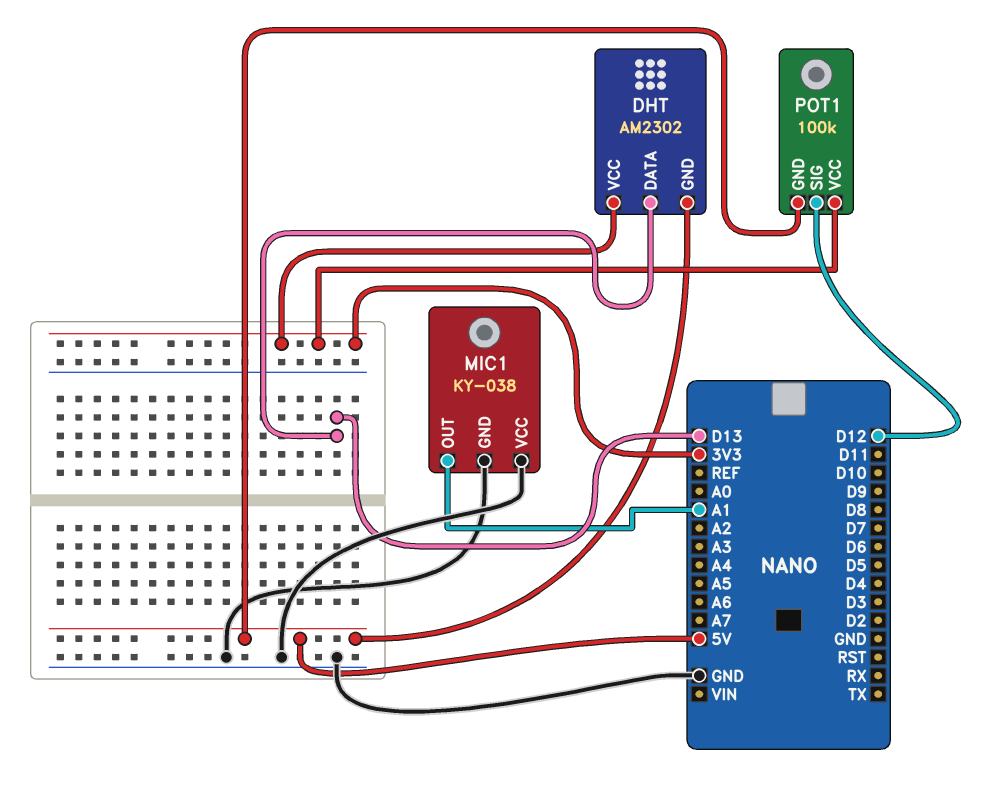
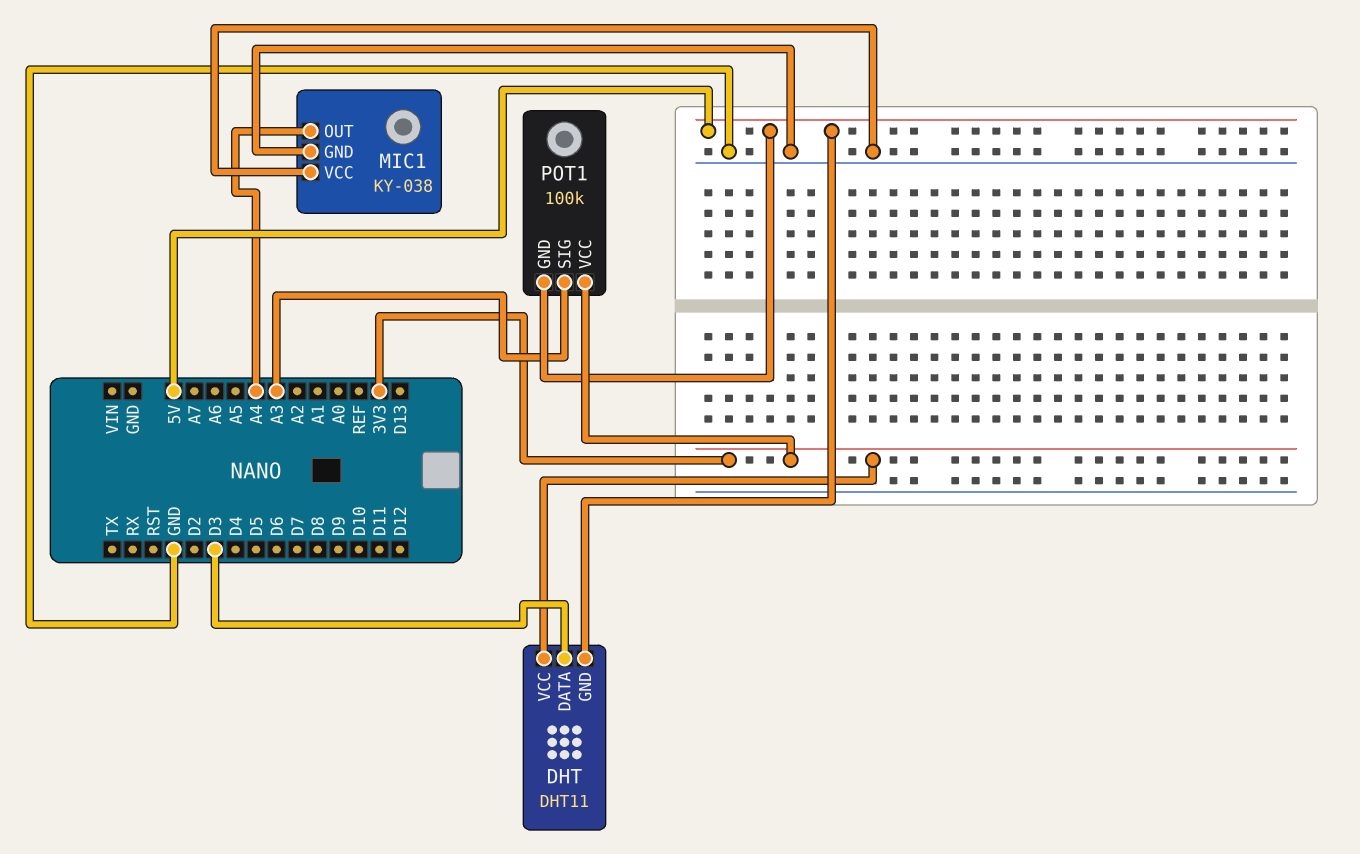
DHT: AM2302 -> DHT11
DHT pin DATA: D13 -> D3
MIC1 pin OUT: A1 -> A4
POT1 pin SIG: D12 -> A3

